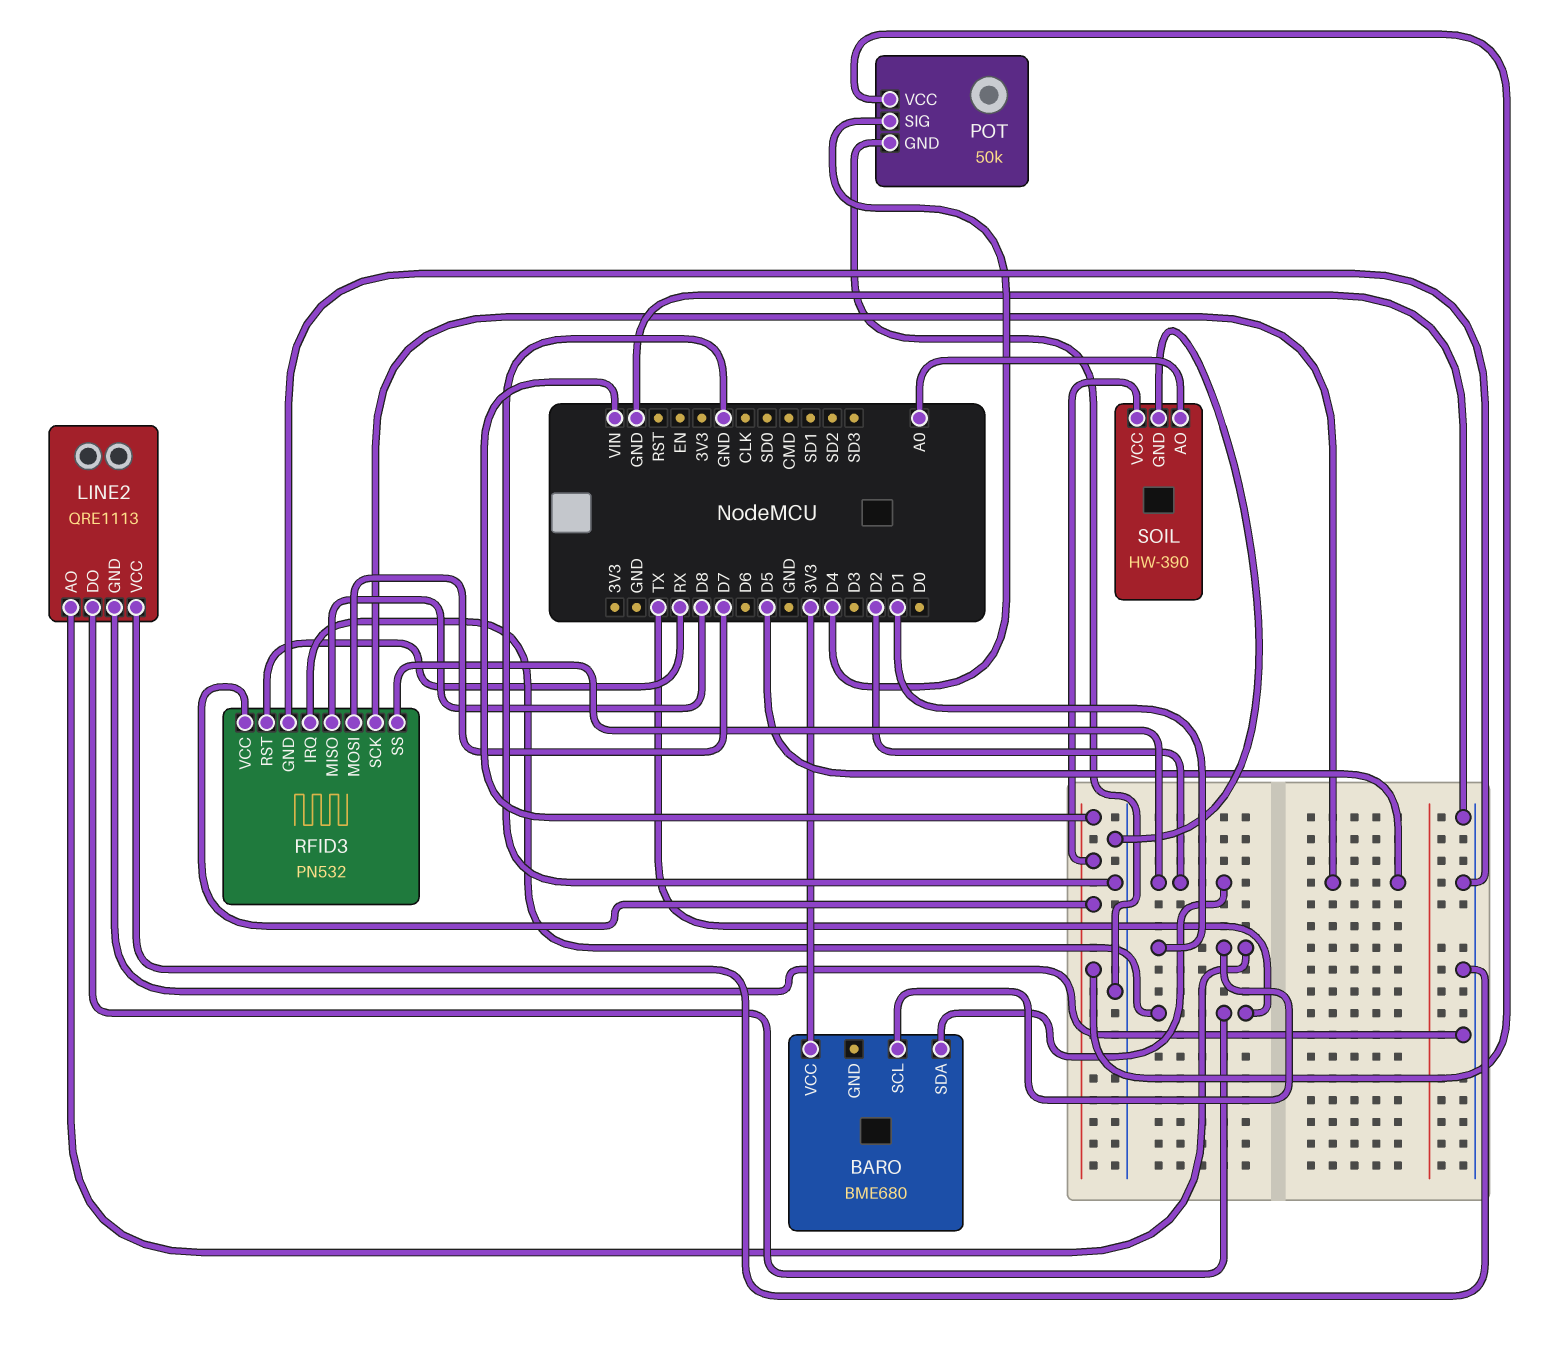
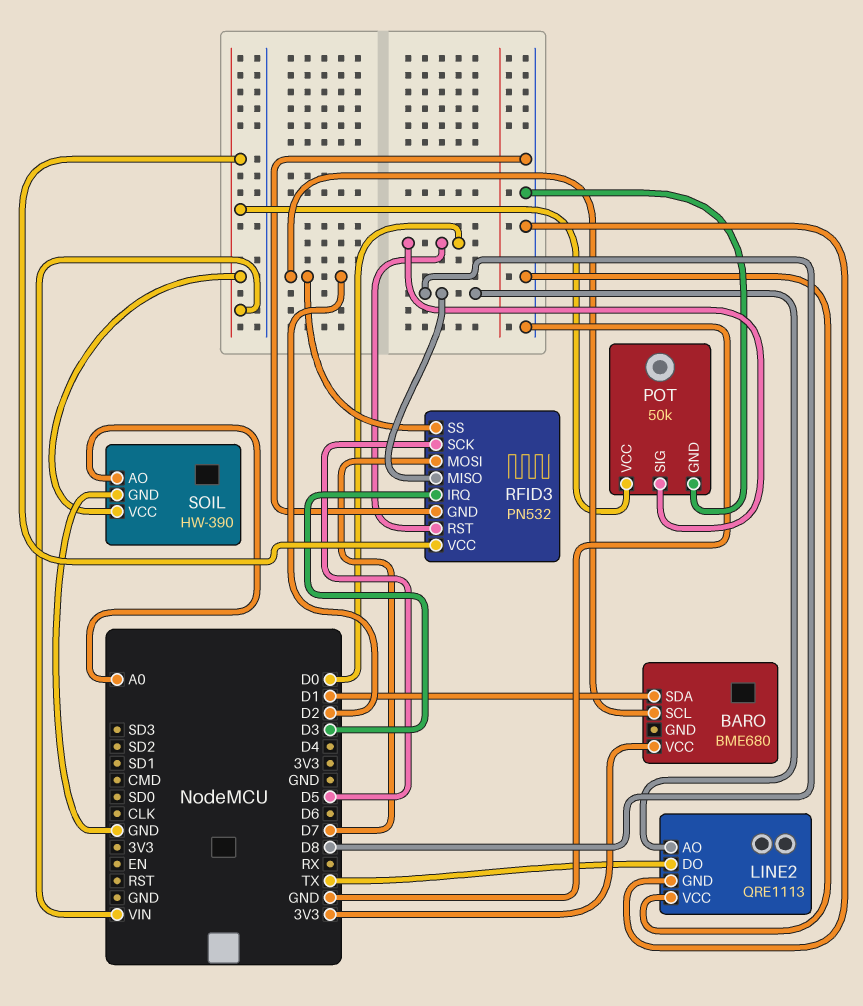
BARO pin SCL: D1 -> D2
BARO pin SDA: D2 -> D1
LINE2 pin AO: D1 -> D8
POT pin SIG: D4 -> D0
RFID3 pin IRQ: TX -> D3
RFID3 pin RST: RX -> D0

